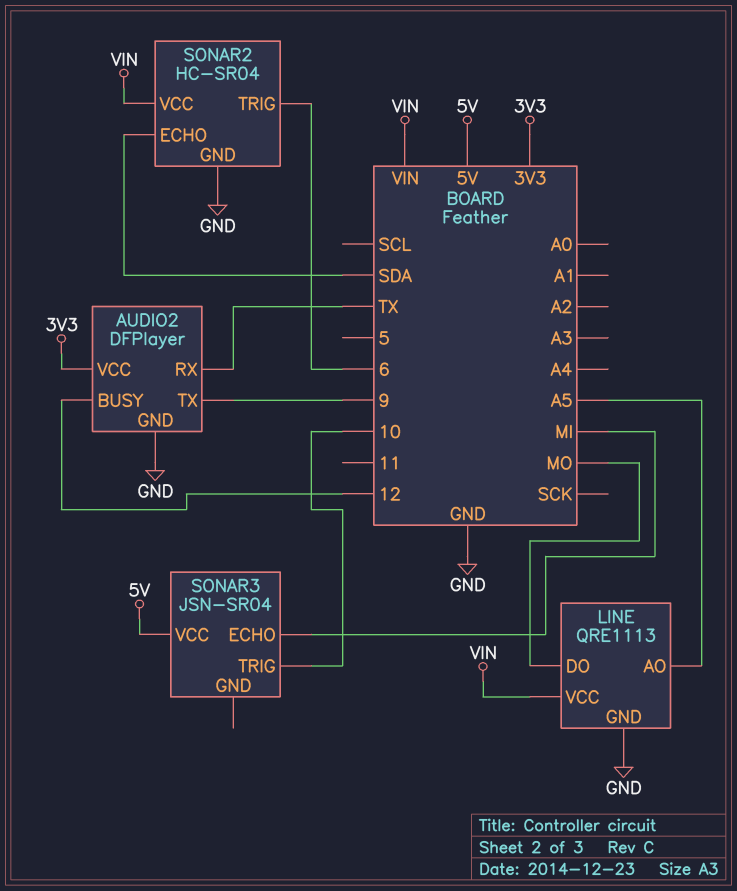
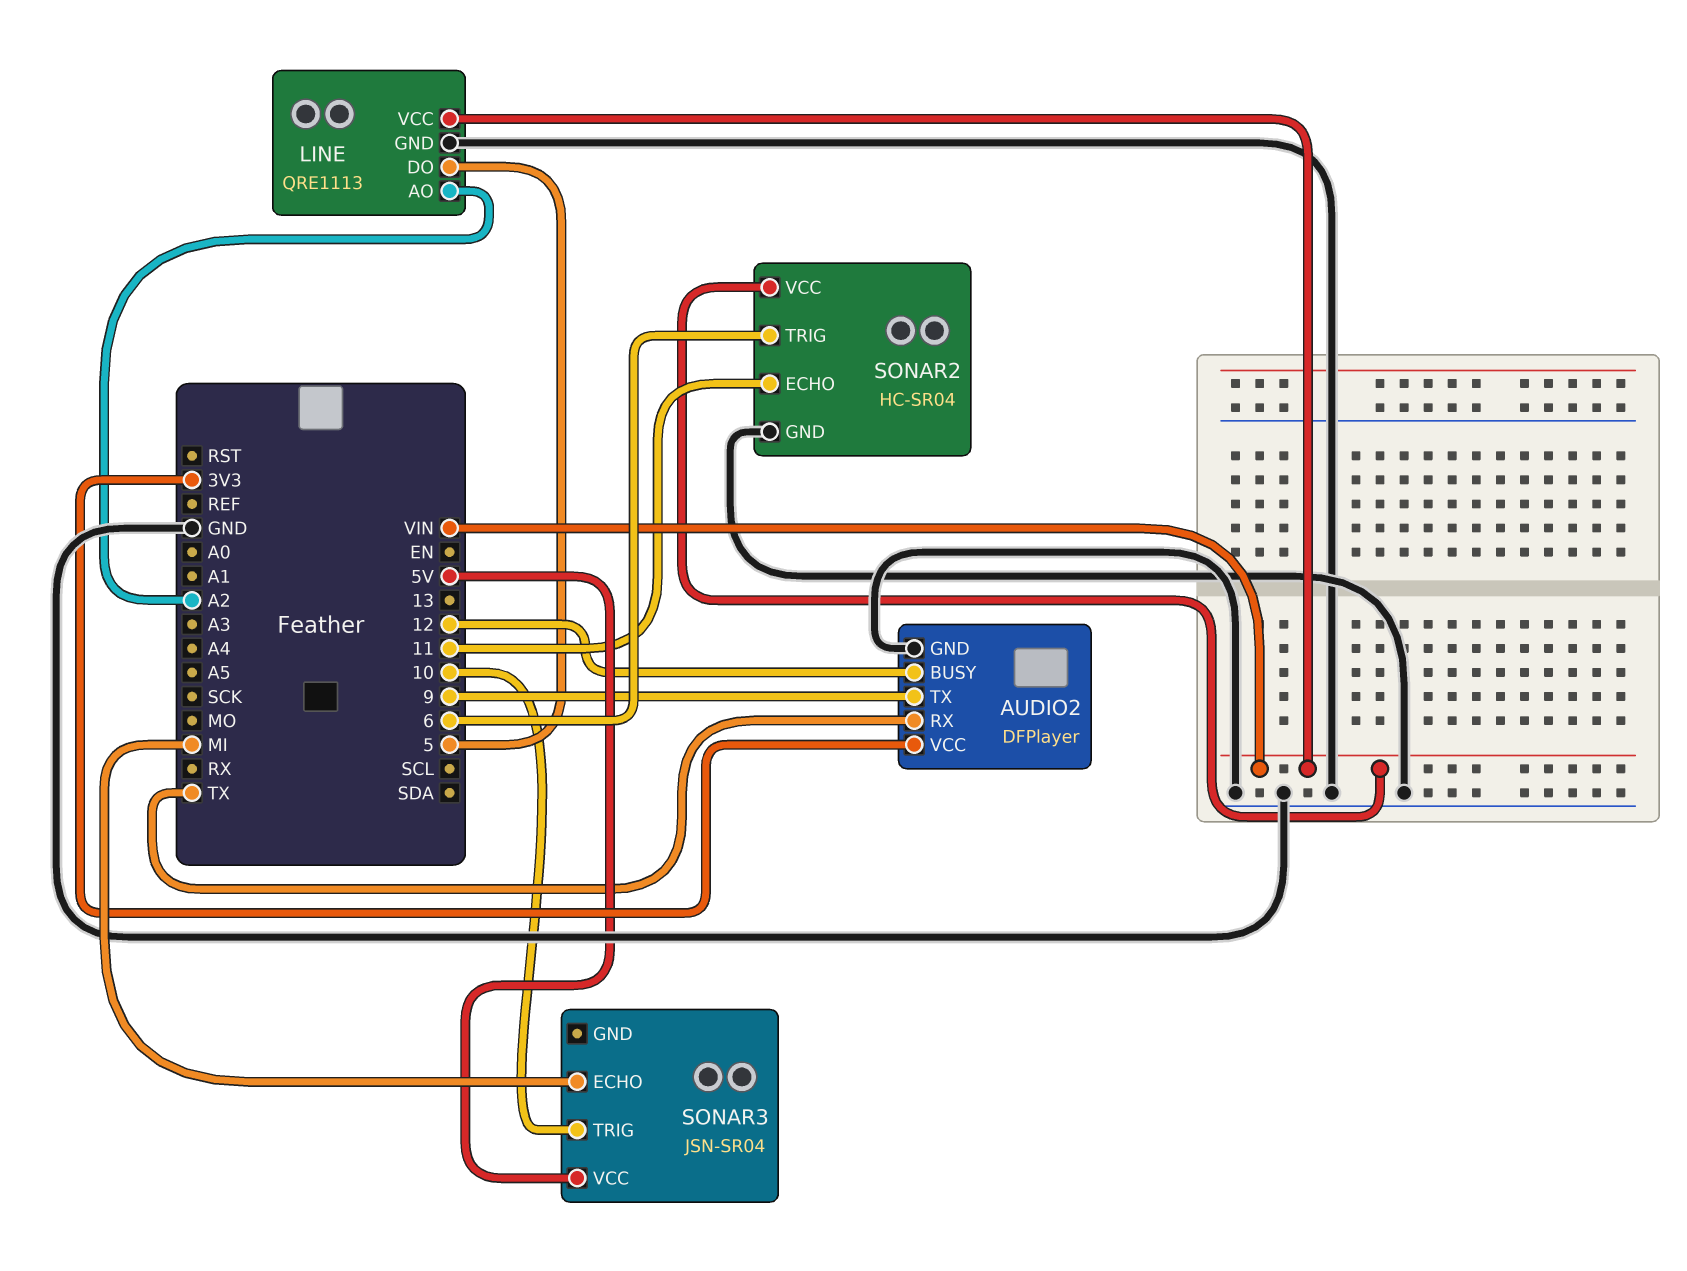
LINE pin AO: A5 -> A2
LINE pin DO: MO -> 5
SONAR2 pin ECHO: SDA -> 11

